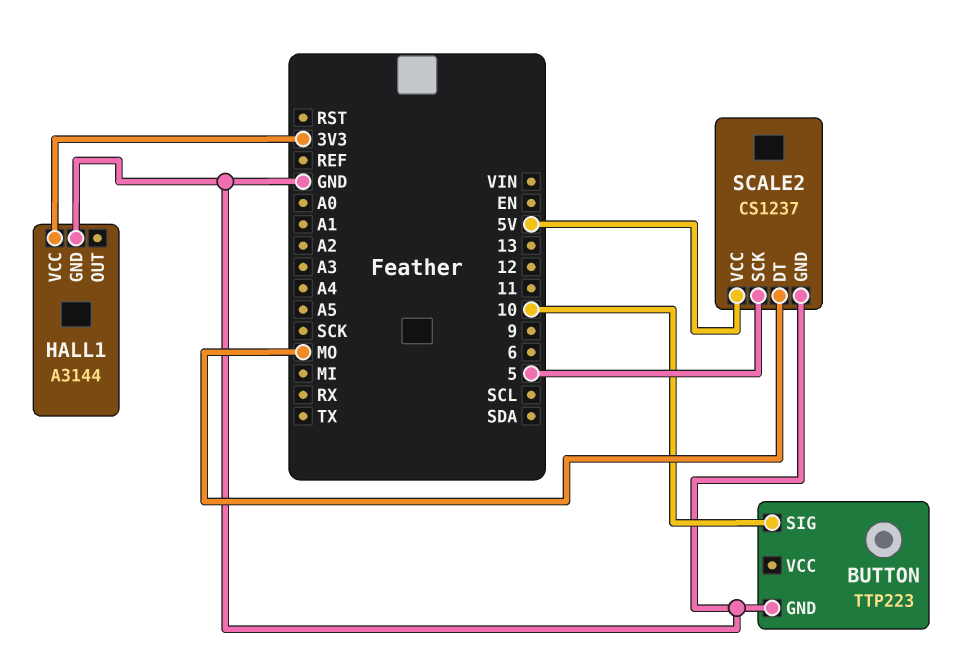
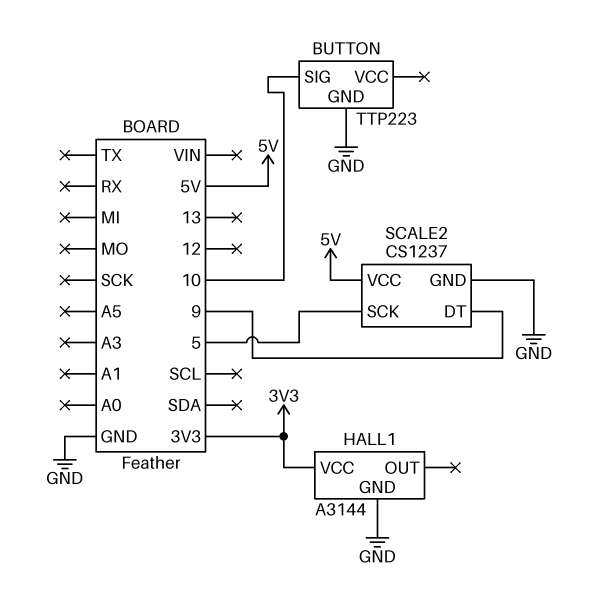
SCALE2 pin DT: MO -> 9

